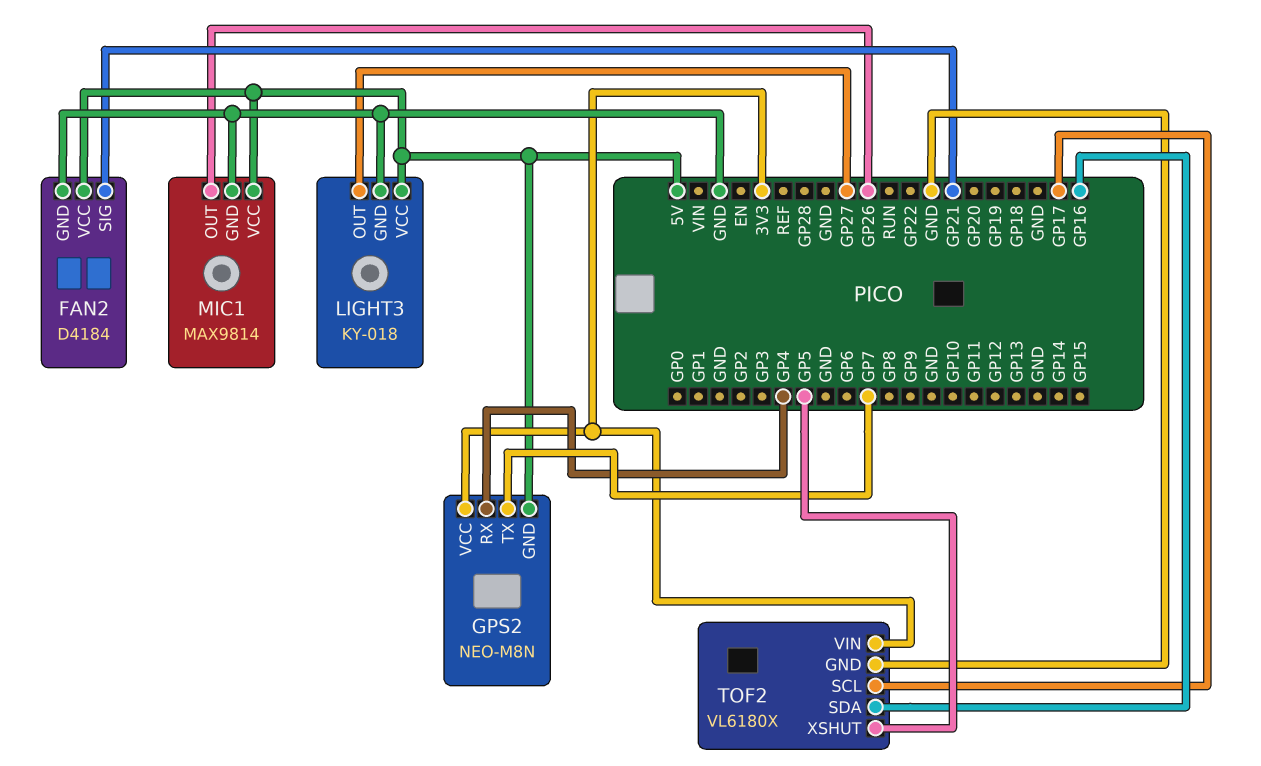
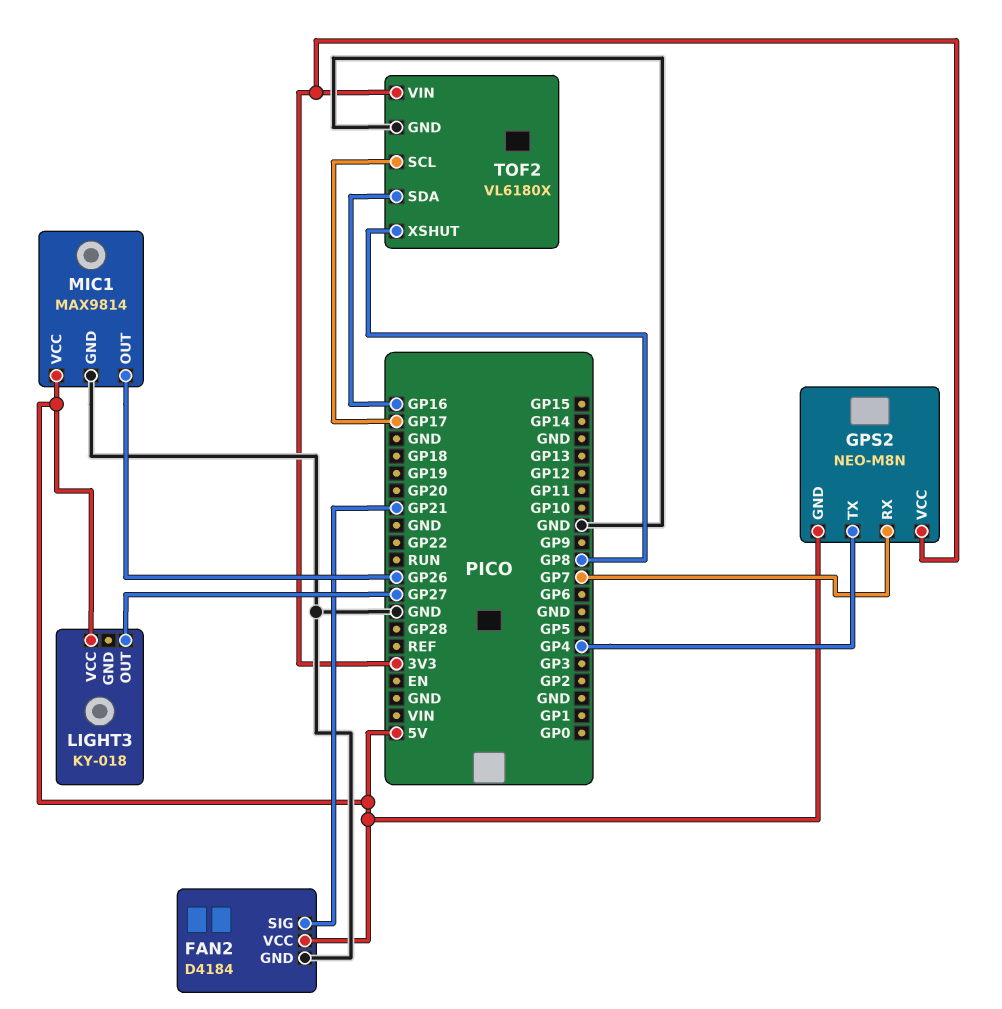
GPS2 pin RX: GP4 -> GP7
GPS2 pin TX: GP7 -> GP4
LIGHT3 pin GND: GND -> none
TOF2 pin XSHUT: GP5 -> GP8

